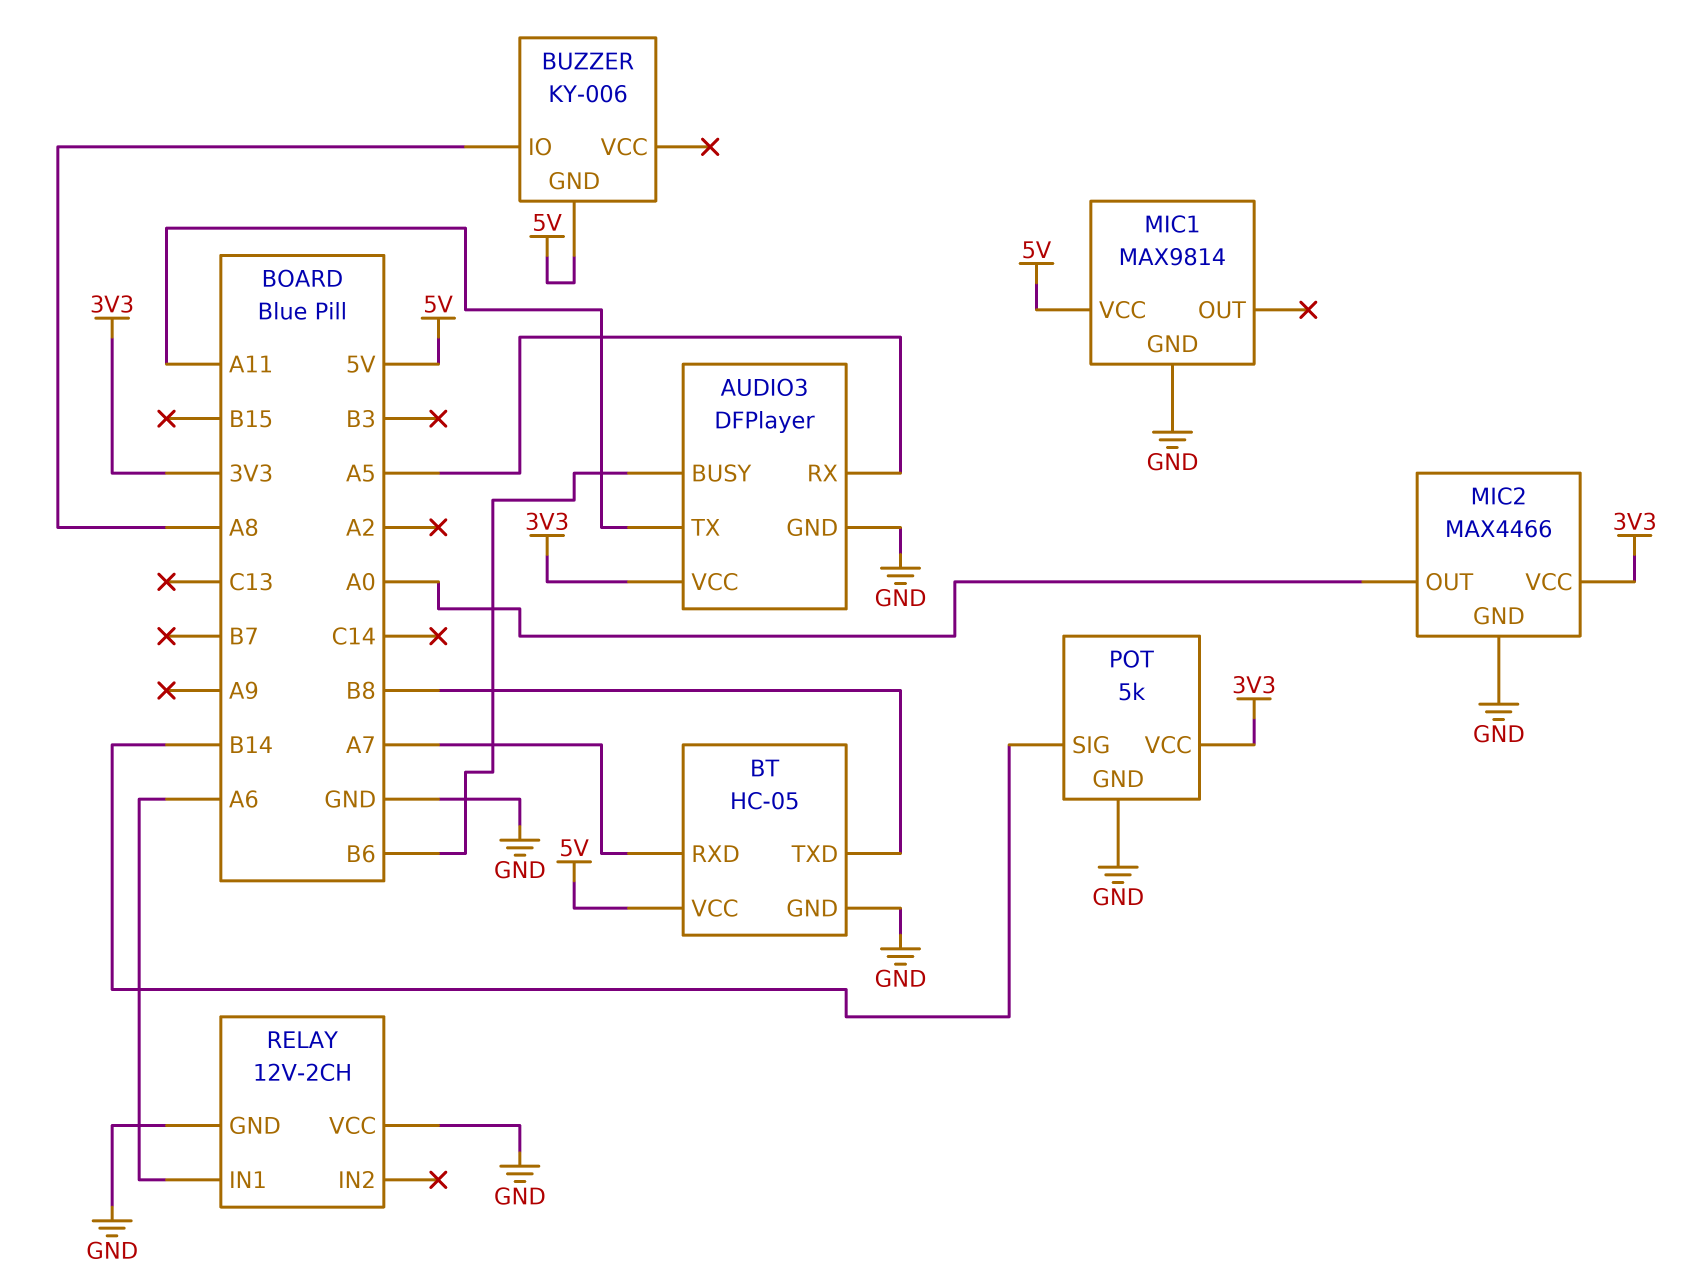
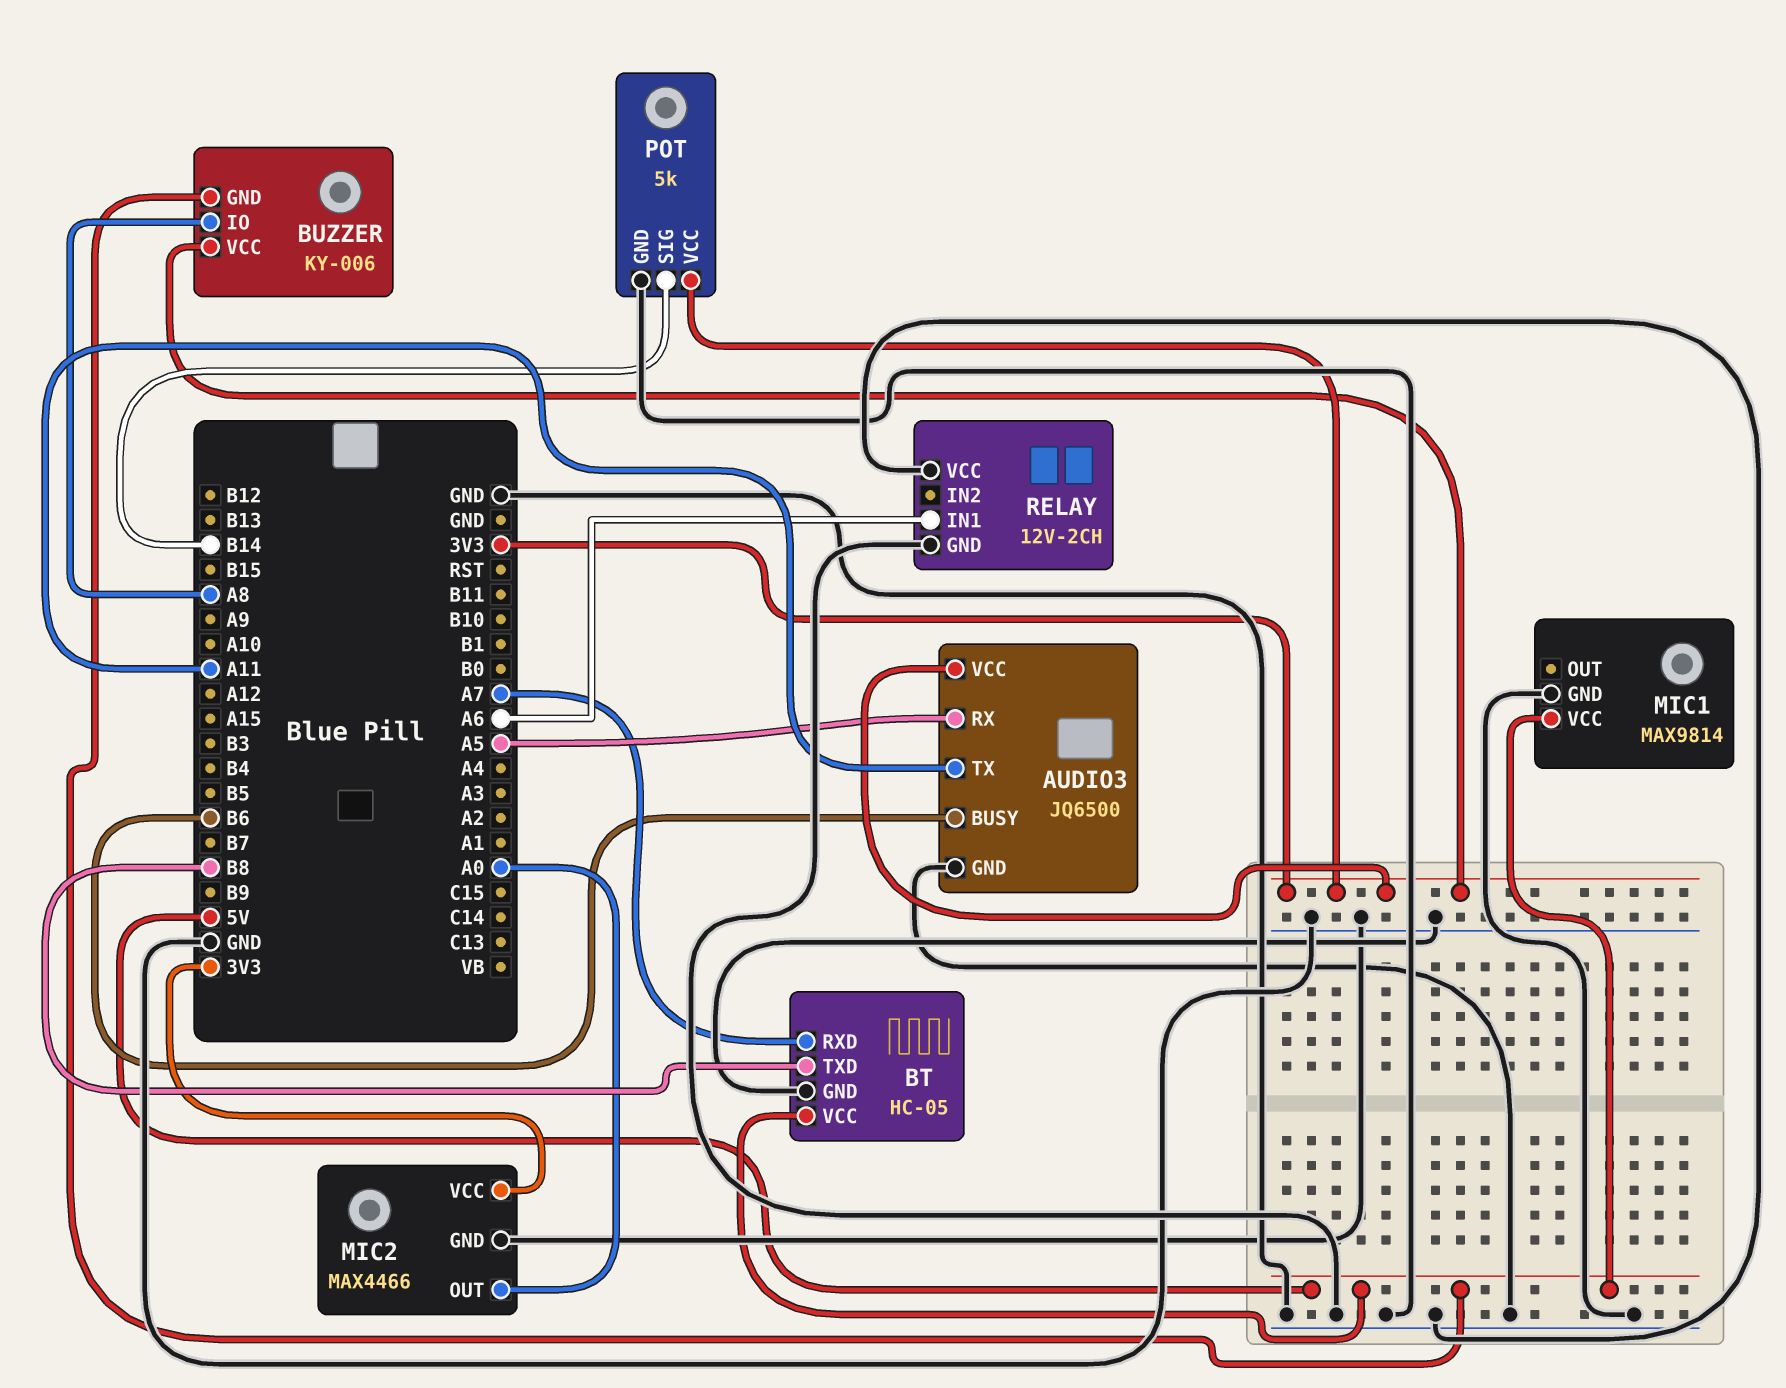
AUDIO3: DFPlayer -> JQ6500
BUZZER pin VCC: none -> 3V3

